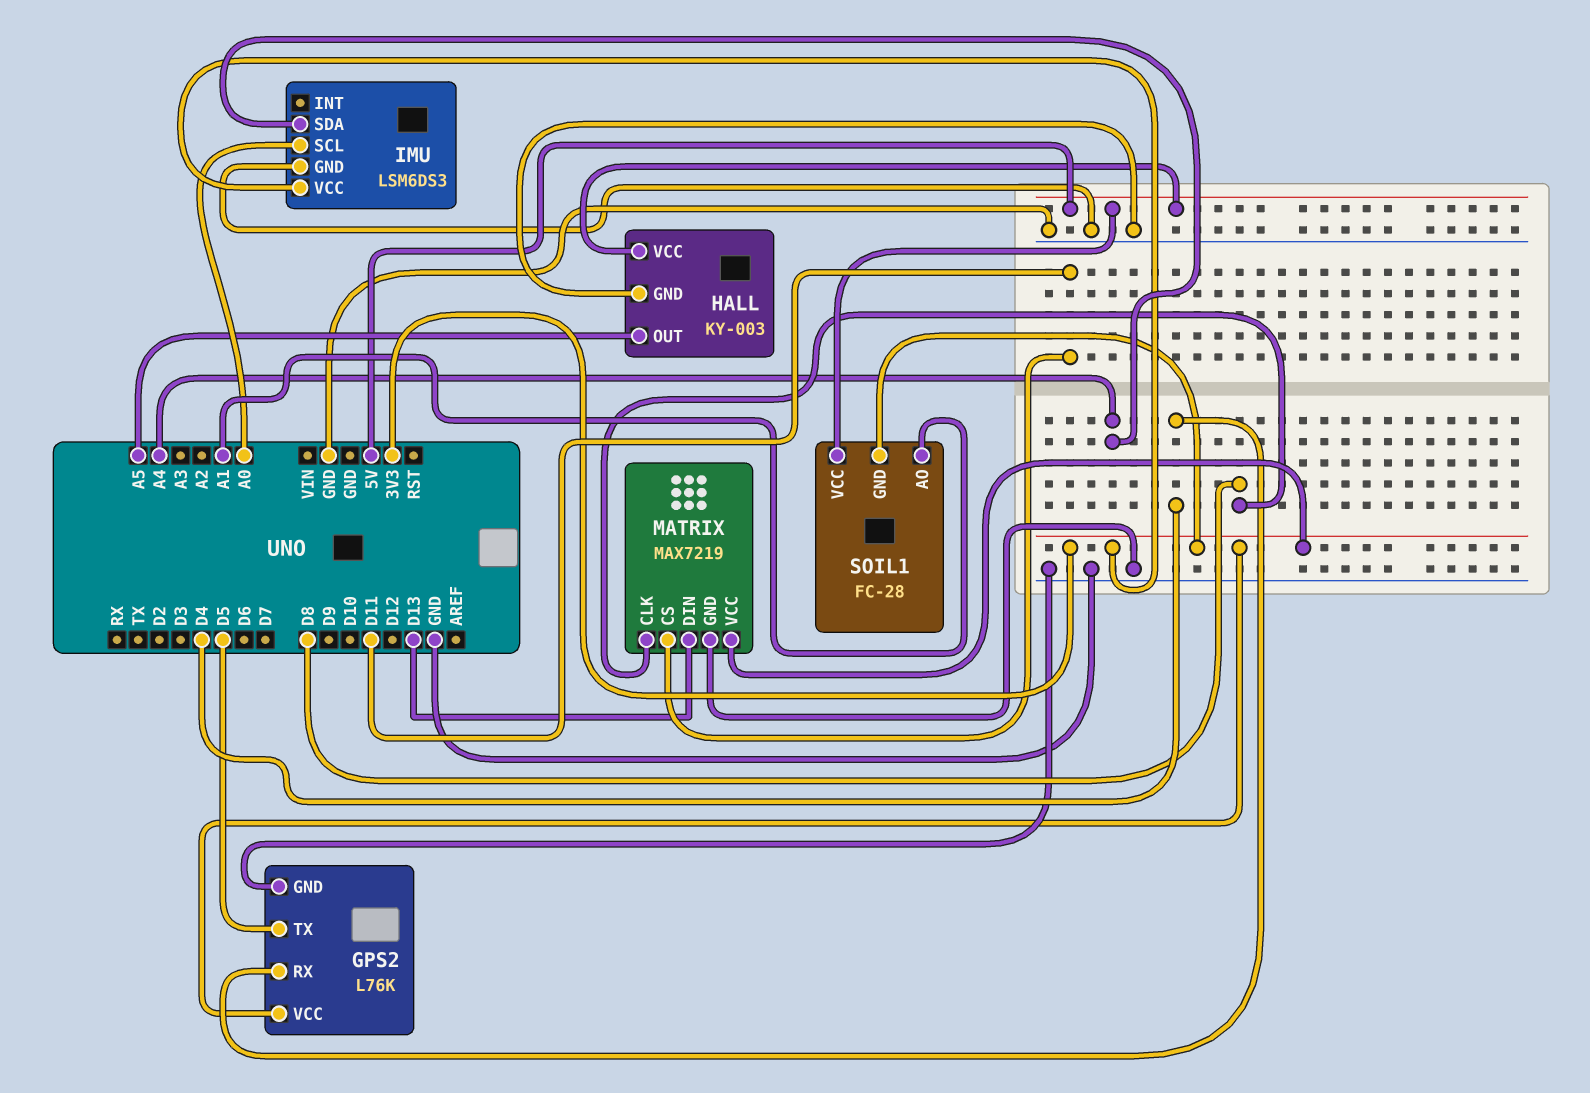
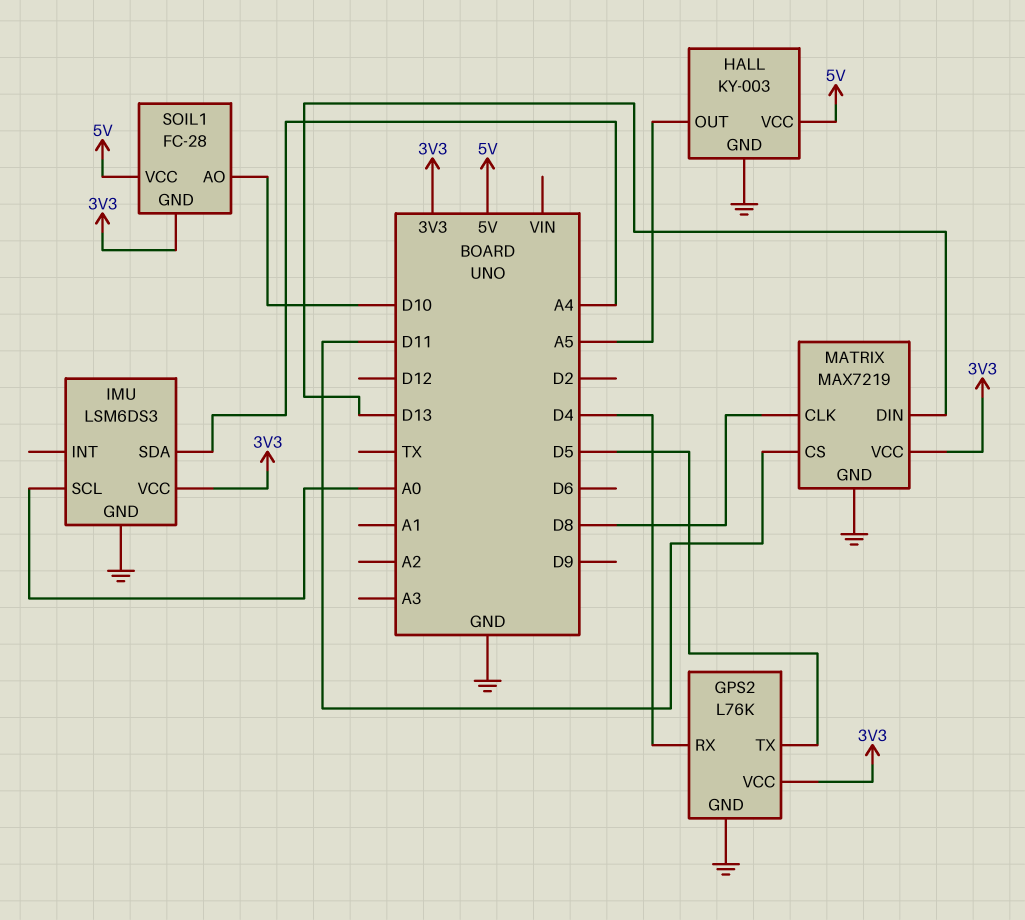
SOIL1 pin AO: A1 -> D10

